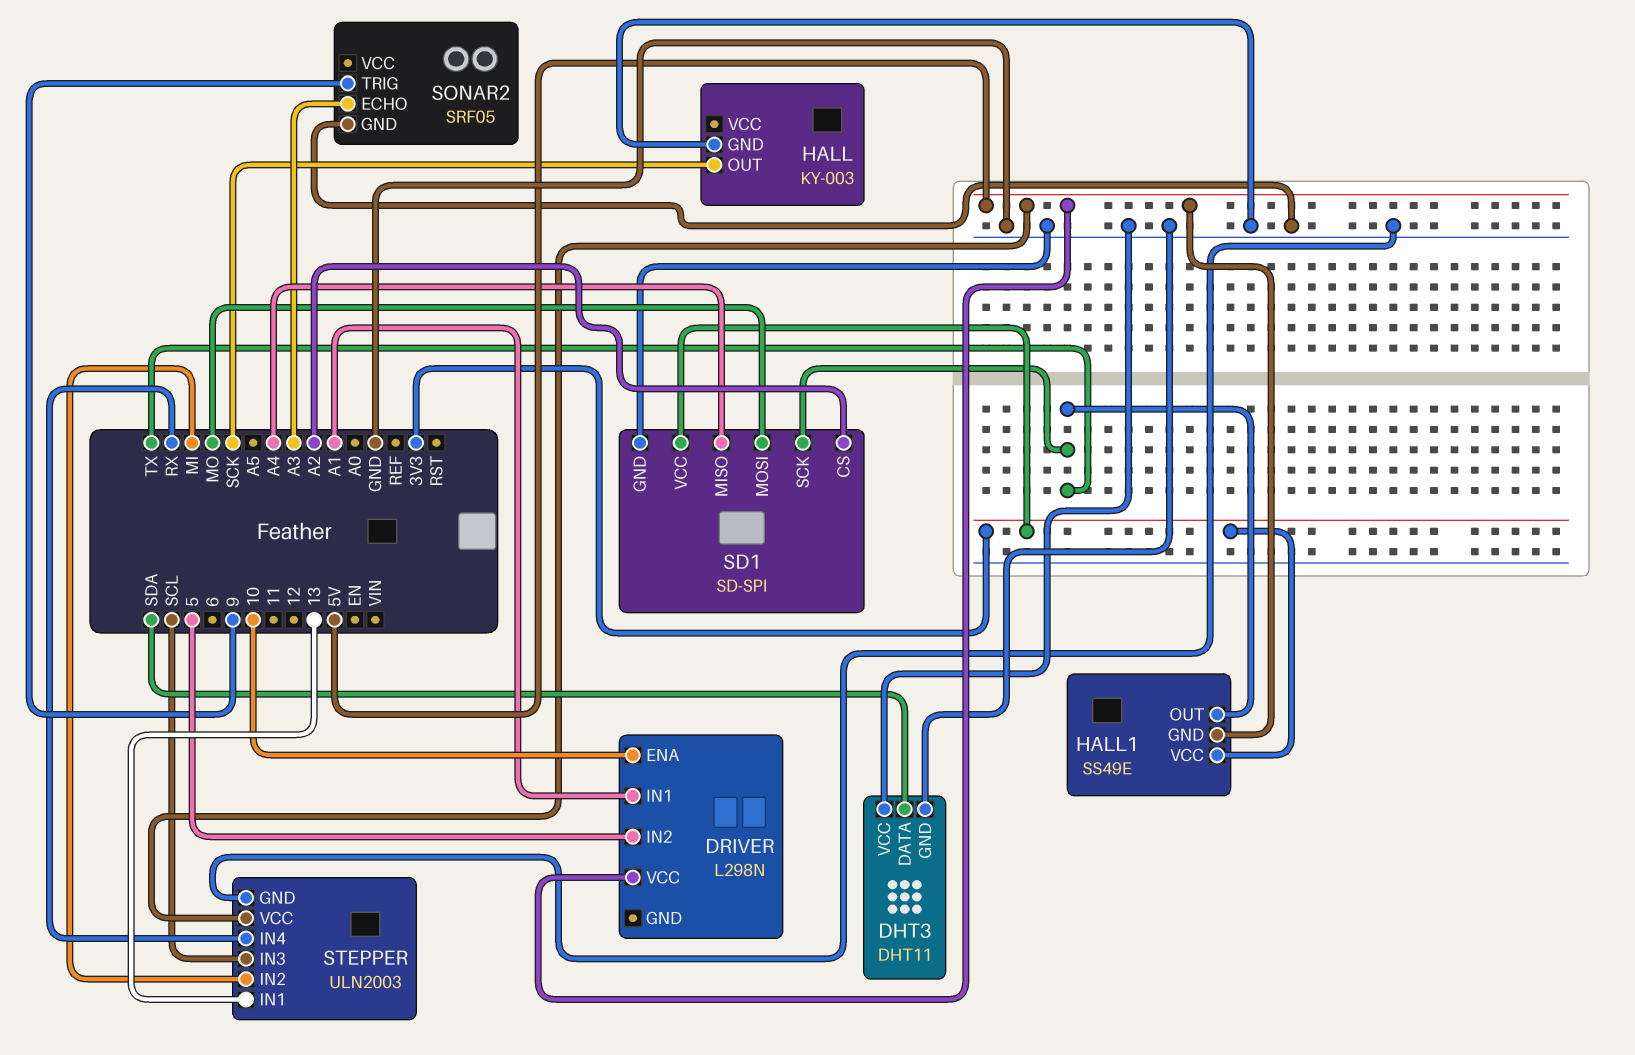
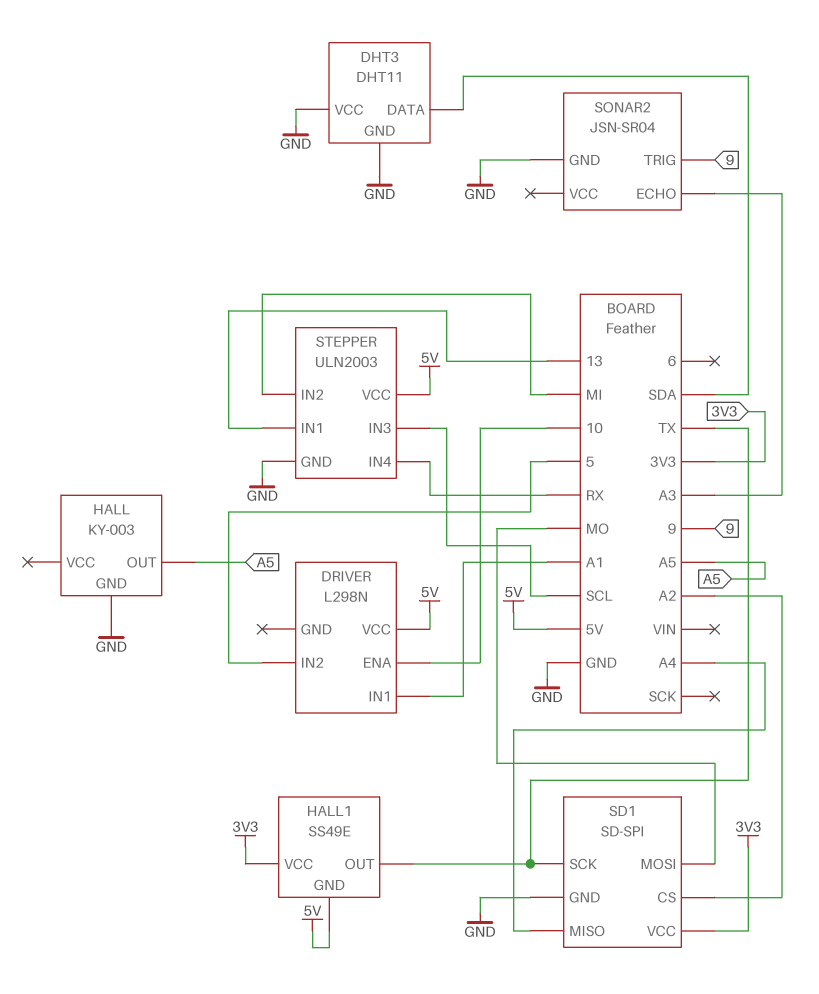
HALL pin OUT: SCK -> A5
SONAR2: SRF05 -> JSN-SR04

